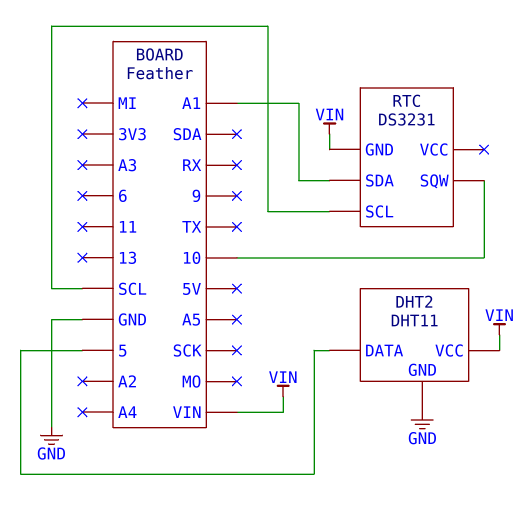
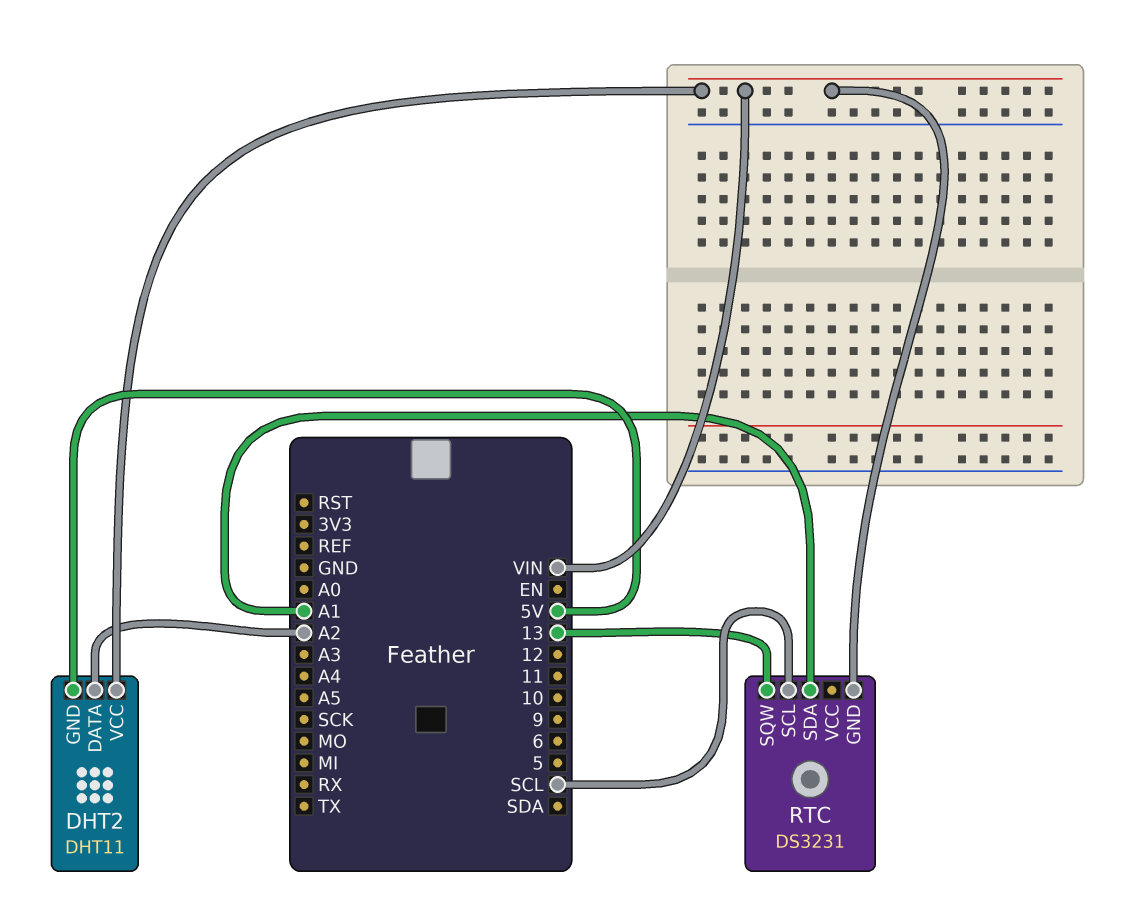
DHT2 pin DATA: 5 -> A2
DHT2 pin GND: GND -> 5V
RTC pin SQW: 10 -> 13

